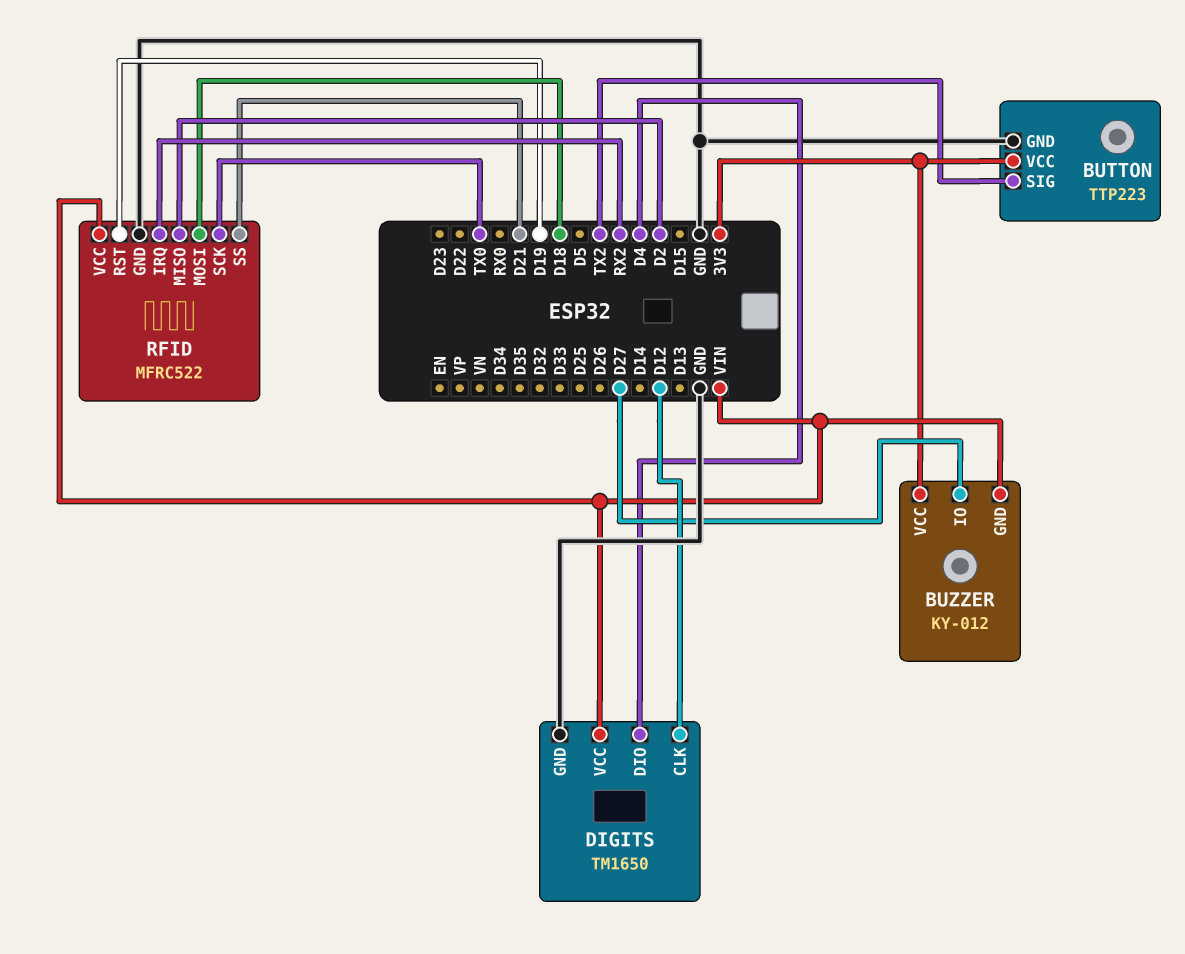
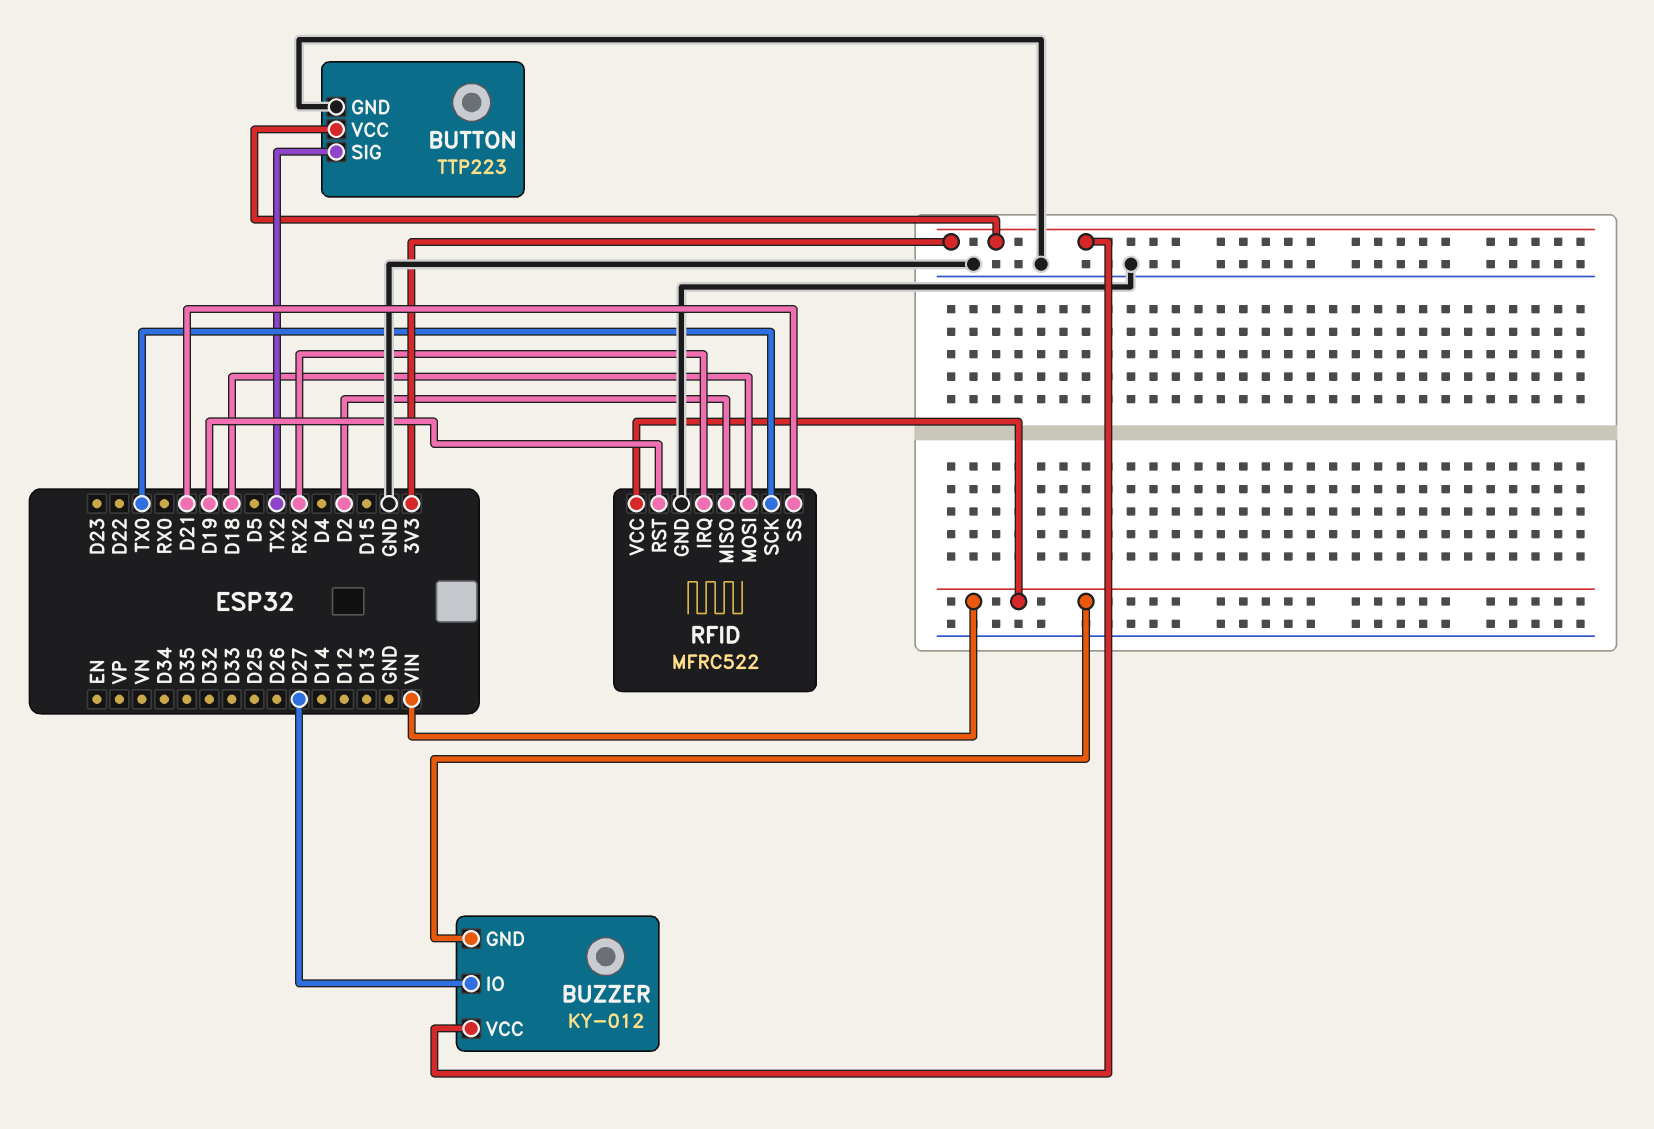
DIGITS: TM1650 -> none
DIGITS pin CLK: D12 -> none
DIGITS pin DIO: D4 -> none
DIGITS pin GND: GND -> none
DIGITS pin VCC: VIN -> none

